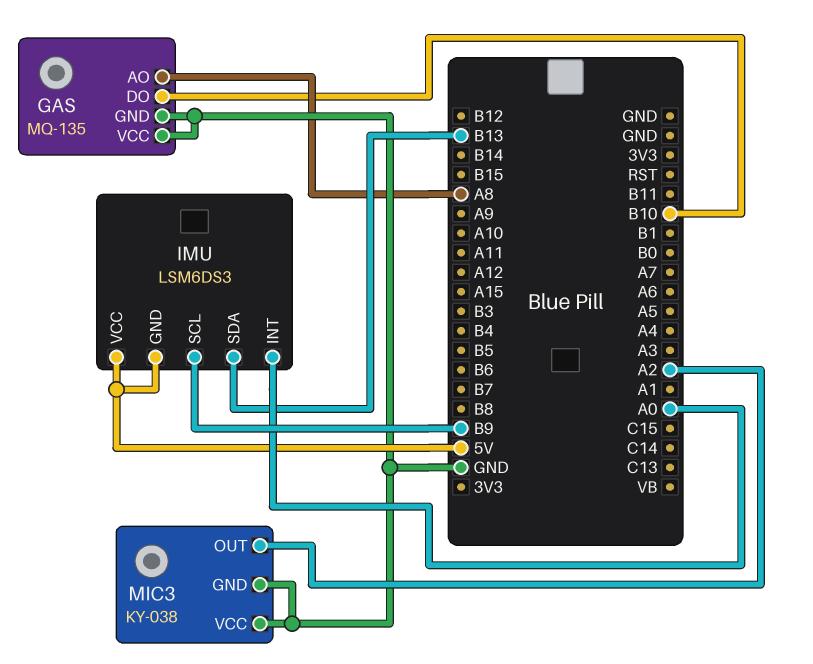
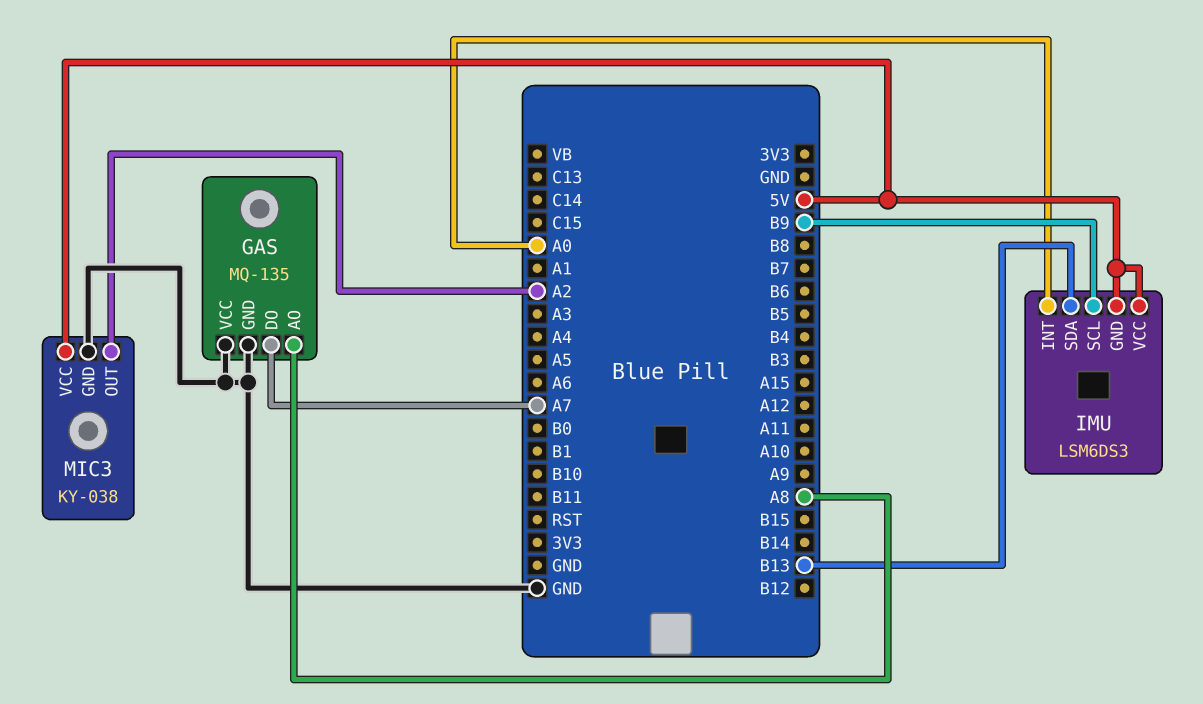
GAS pin DO: B10 -> A7
MIC3 pin VCC: GND -> 5V

